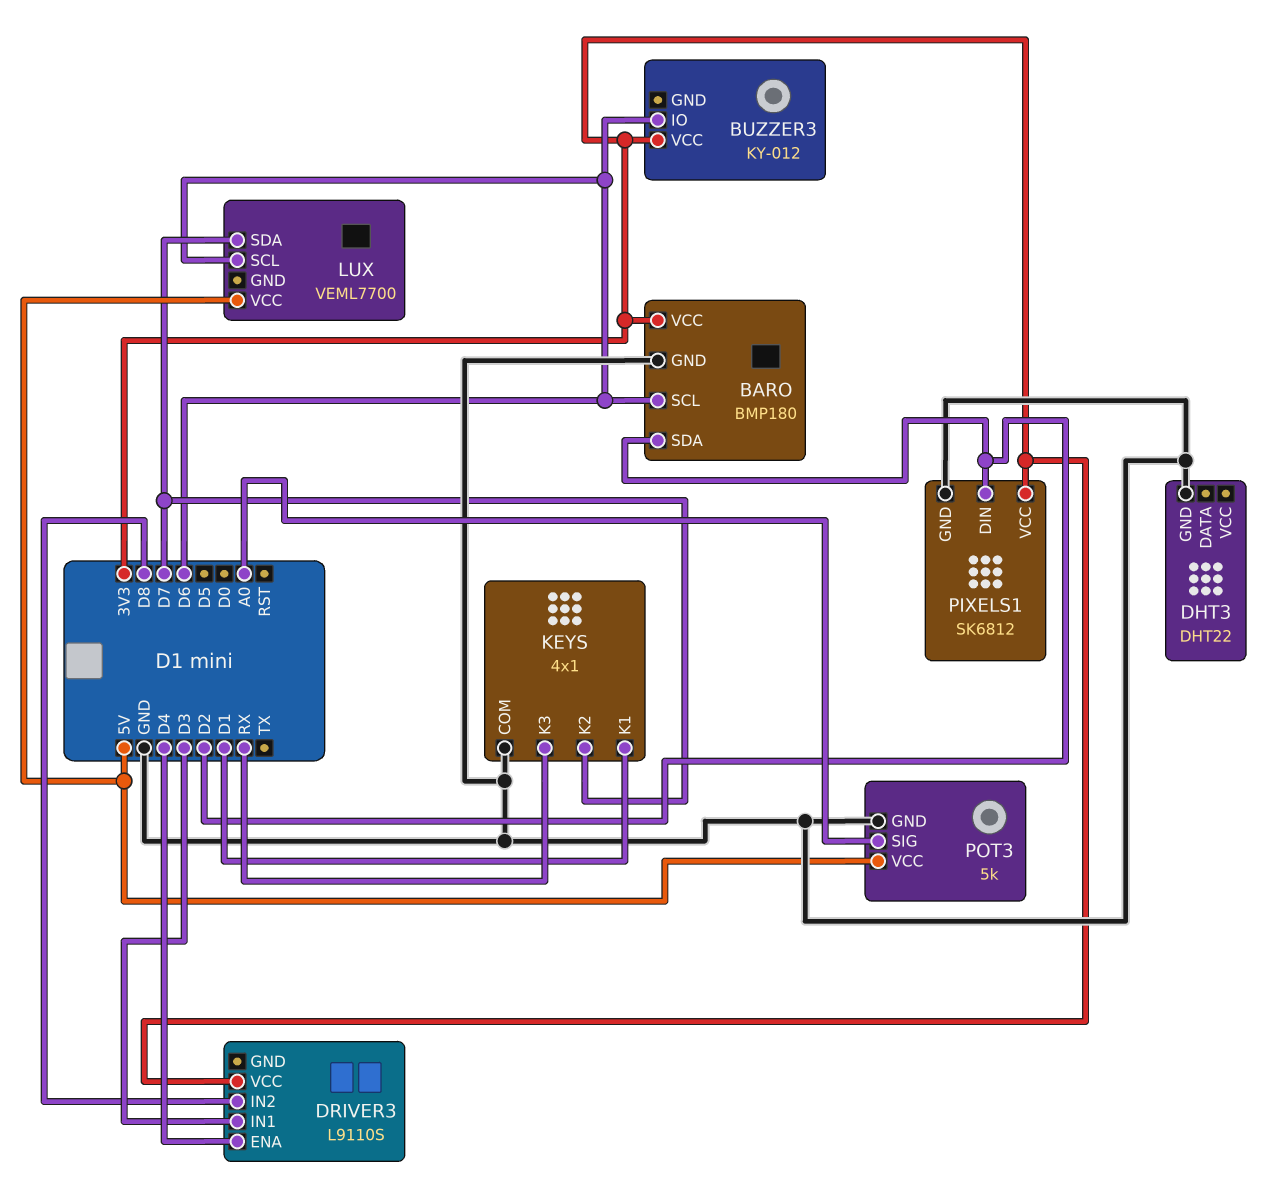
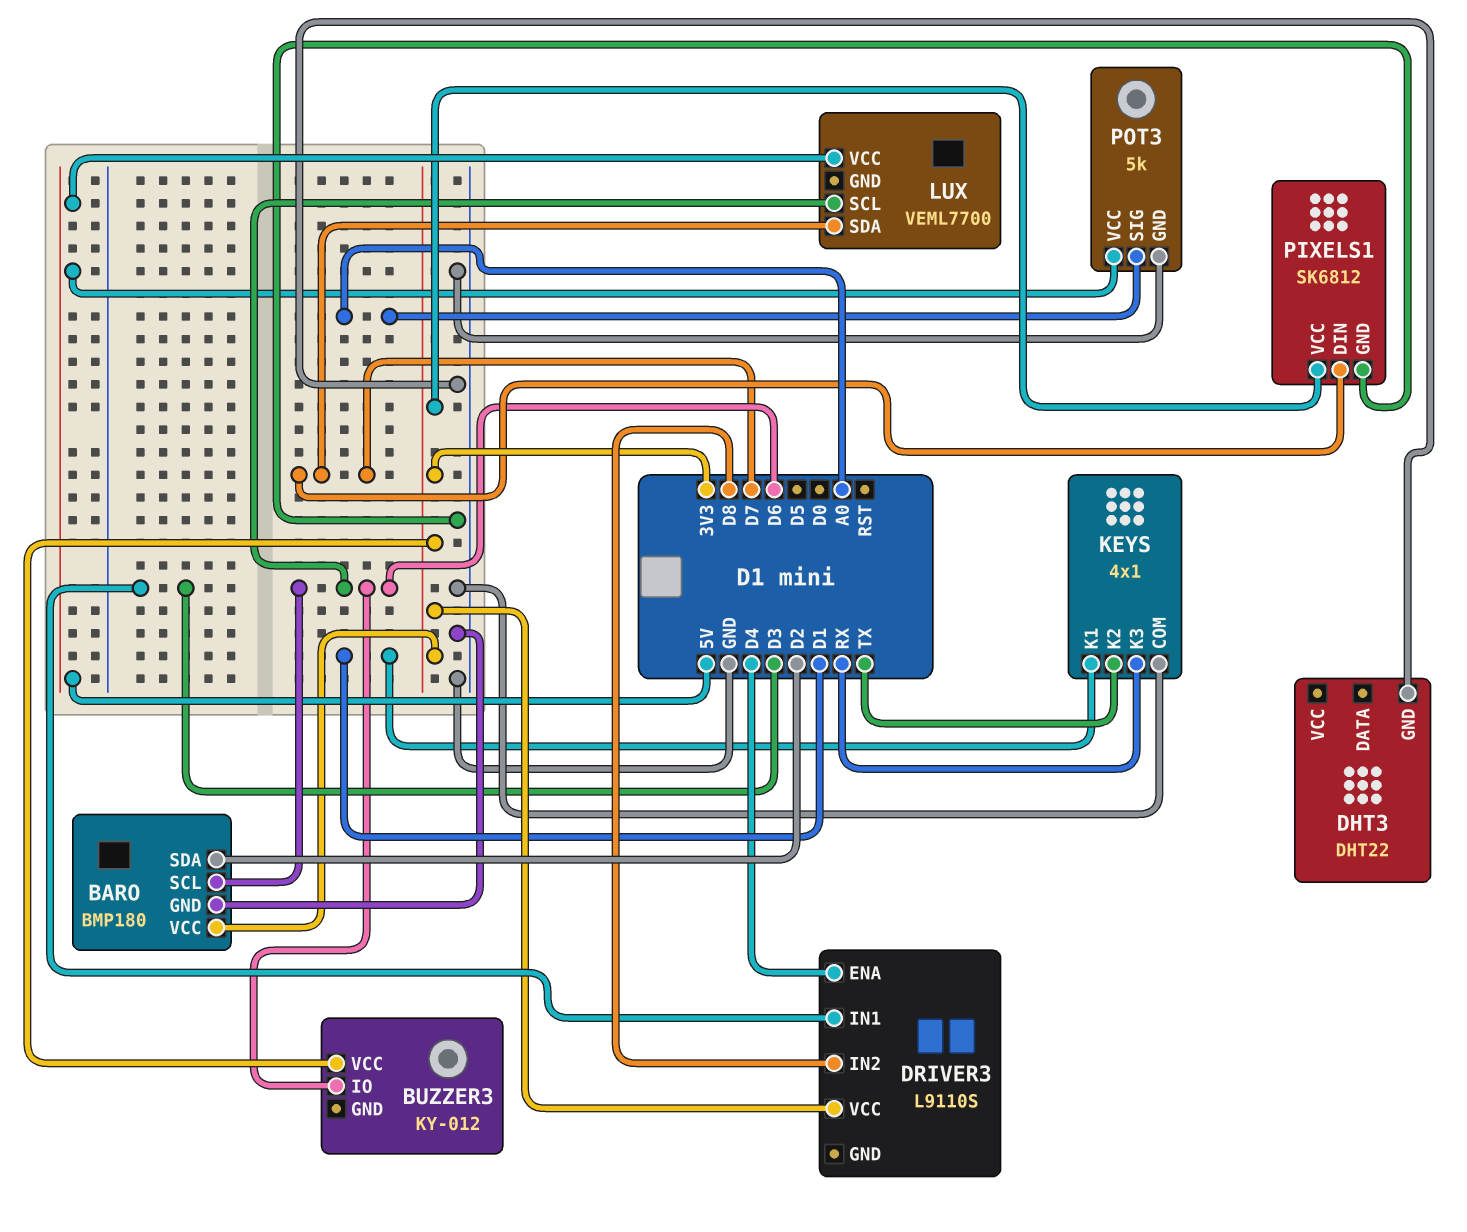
KEYS pin K2: D7 -> TX
PIXELS1 pin DIN: D2 -> D7

